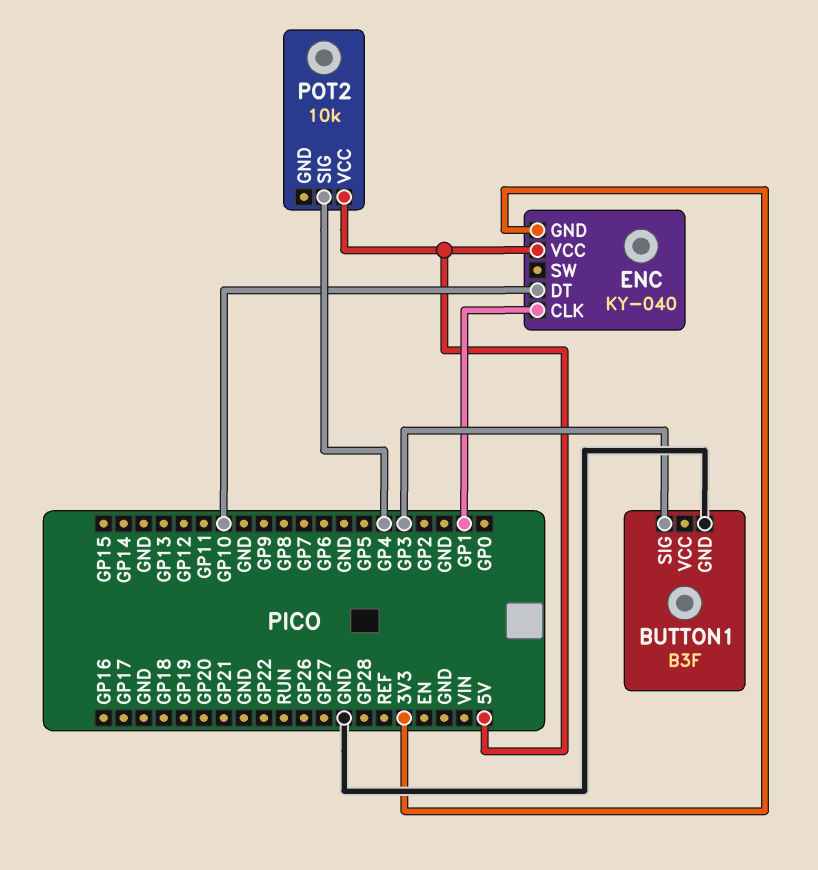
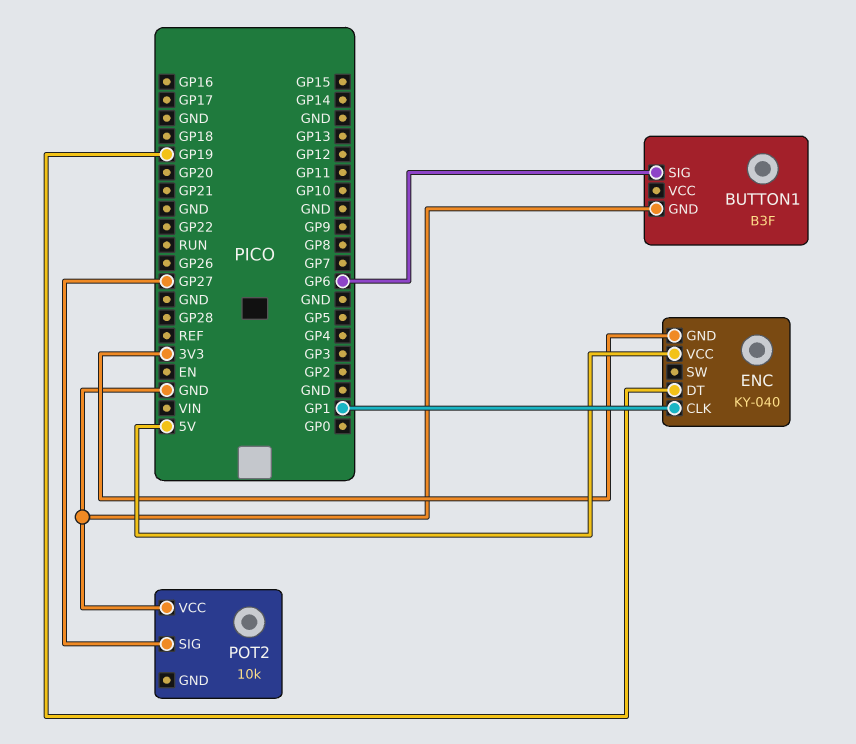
BUTTON1 pin SIG: GP3 -> GP6
ENC pin DT: GP10 -> GP19
POT2 pin SIG: GP4 -> GP27
POT2 pin VCC: 5V -> GND

